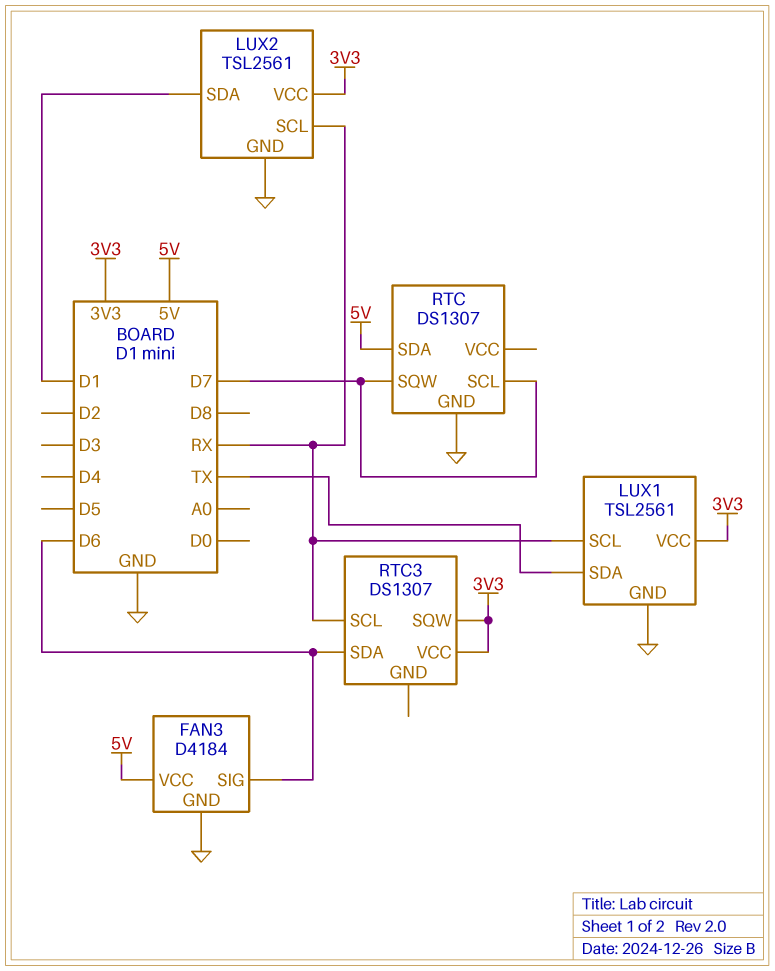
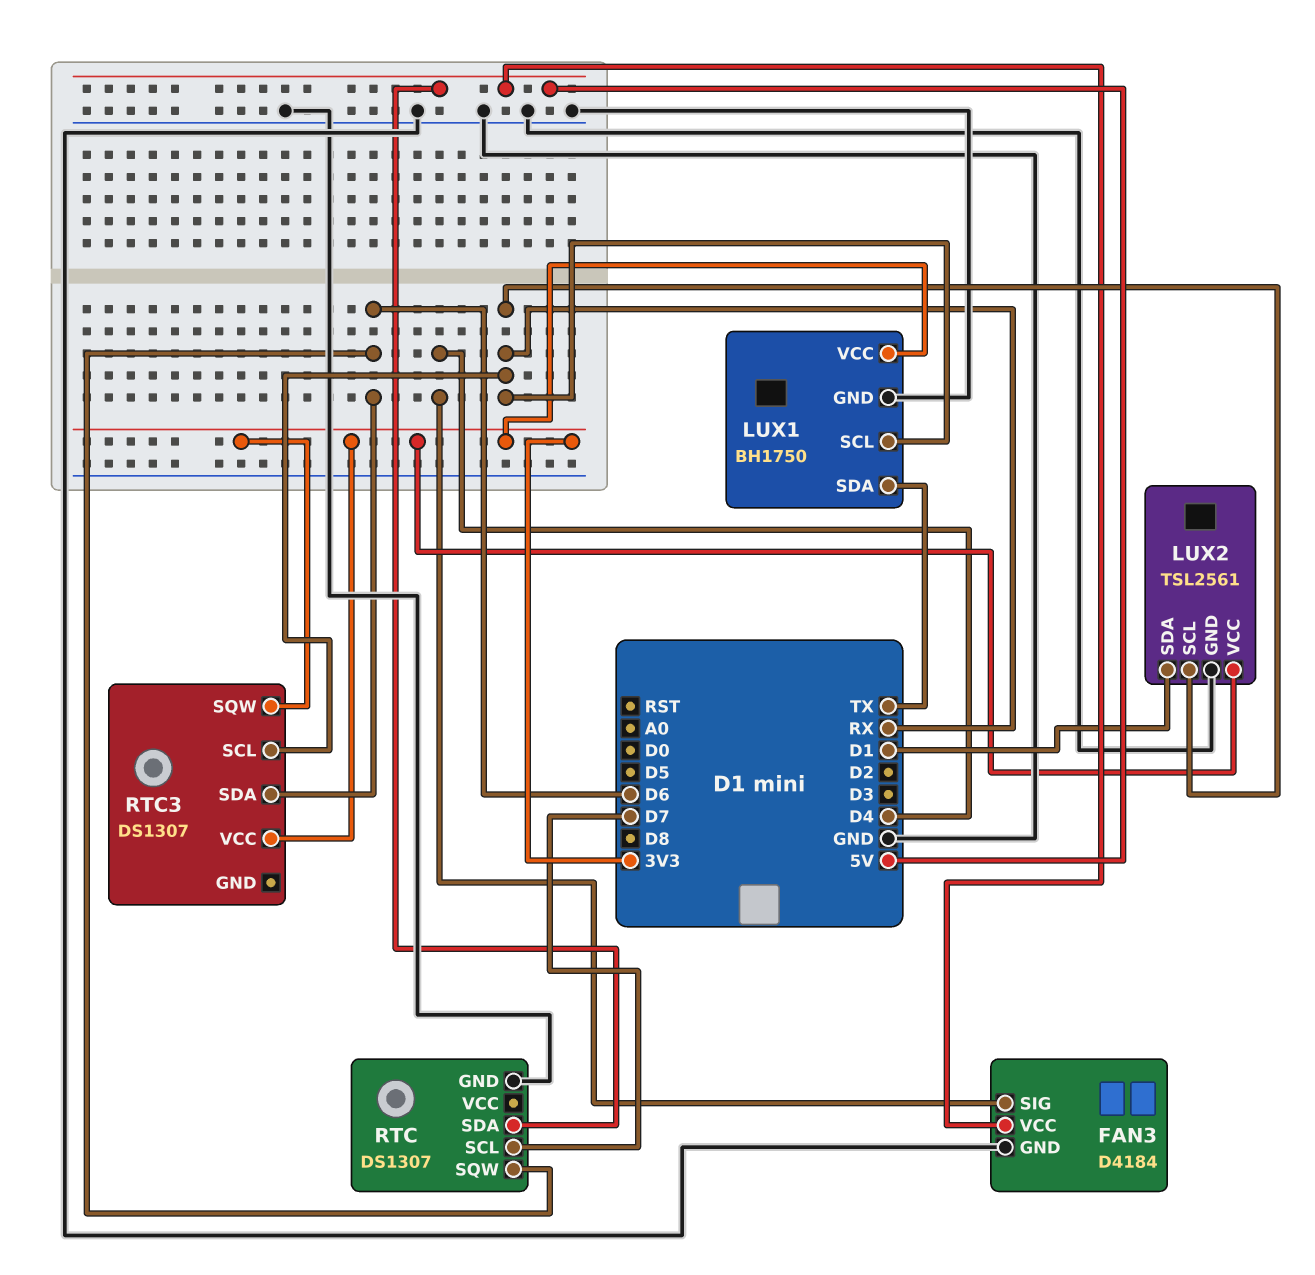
FAN3 pin SIG: D6 -> D4
LUX1: TSL2561 -> BH1750
RTC pin SQW: D7 -> D6

